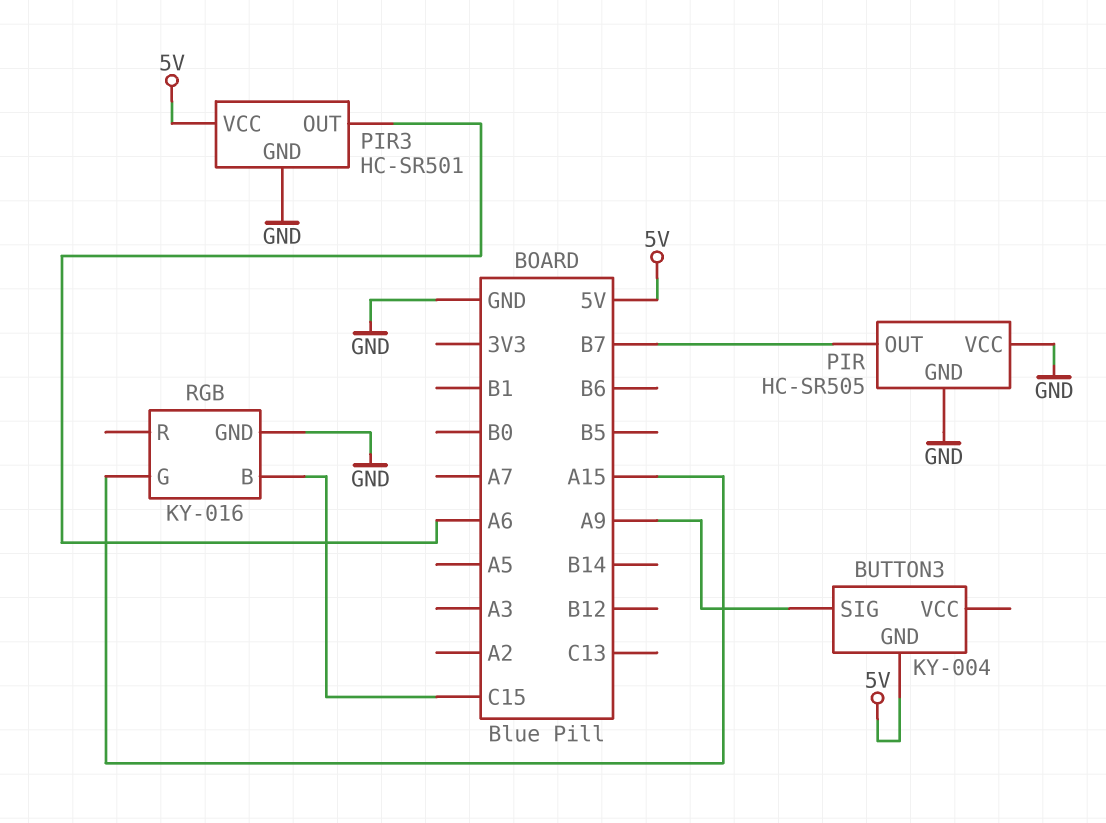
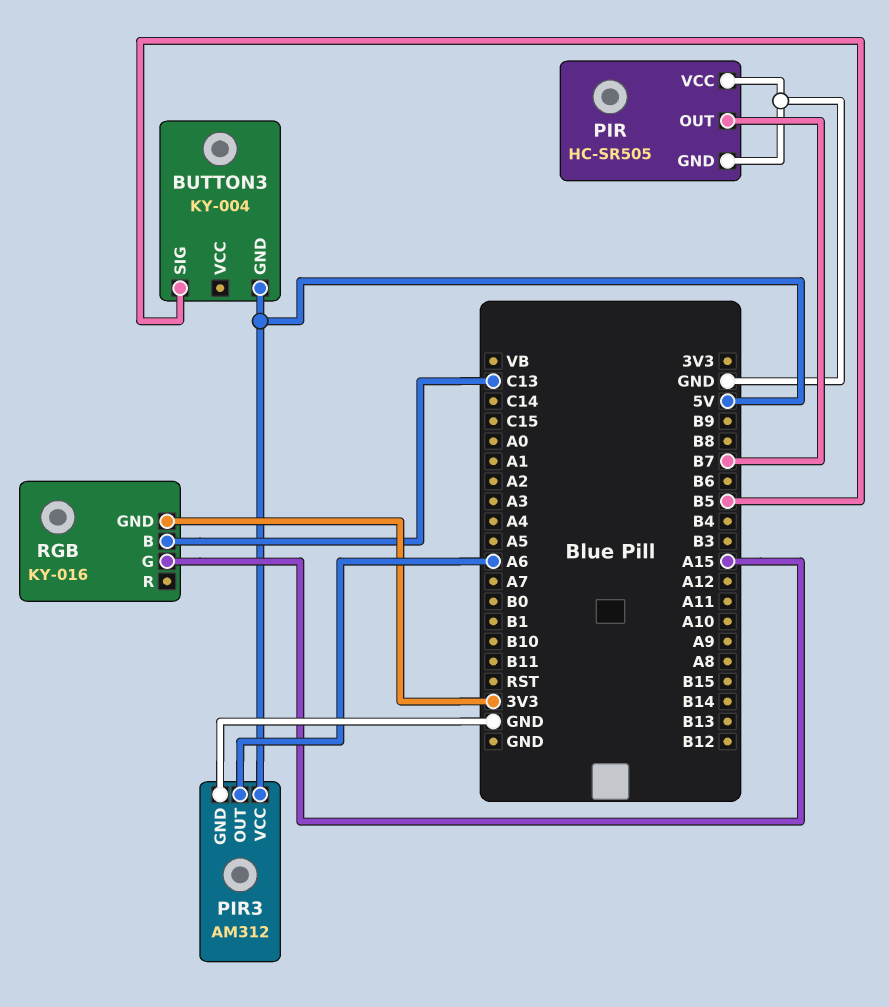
BUTTON3 pin SIG: A9 -> B5
PIR3: HC-SR501 -> AM312
RGB pin B: C15 -> C13
RGB pin GND: GND -> 3V3

